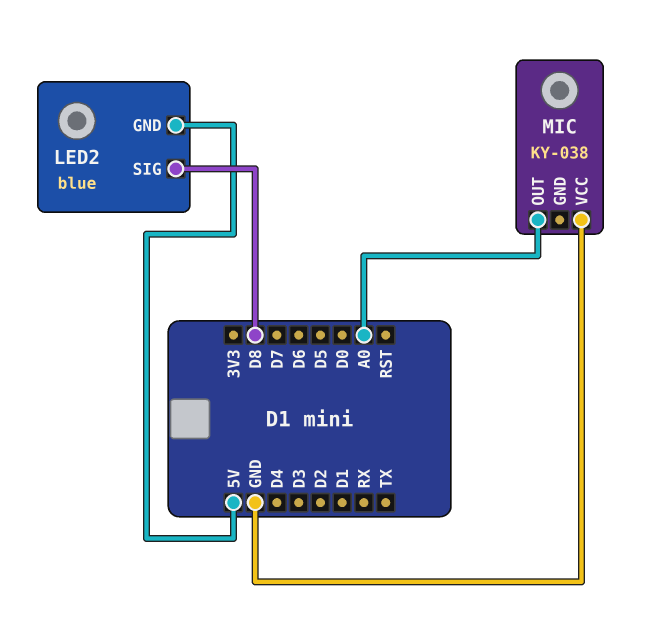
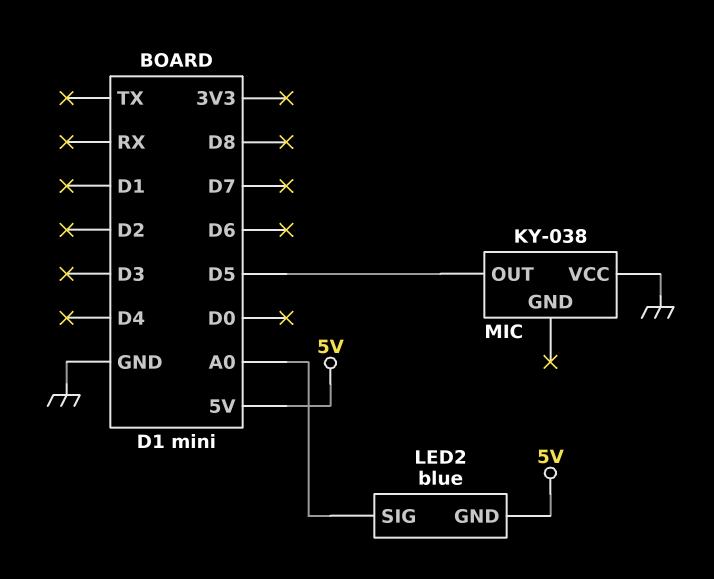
LED2 pin SIG: D8 -> A0
MIC pin OUT: A0 -> D5

